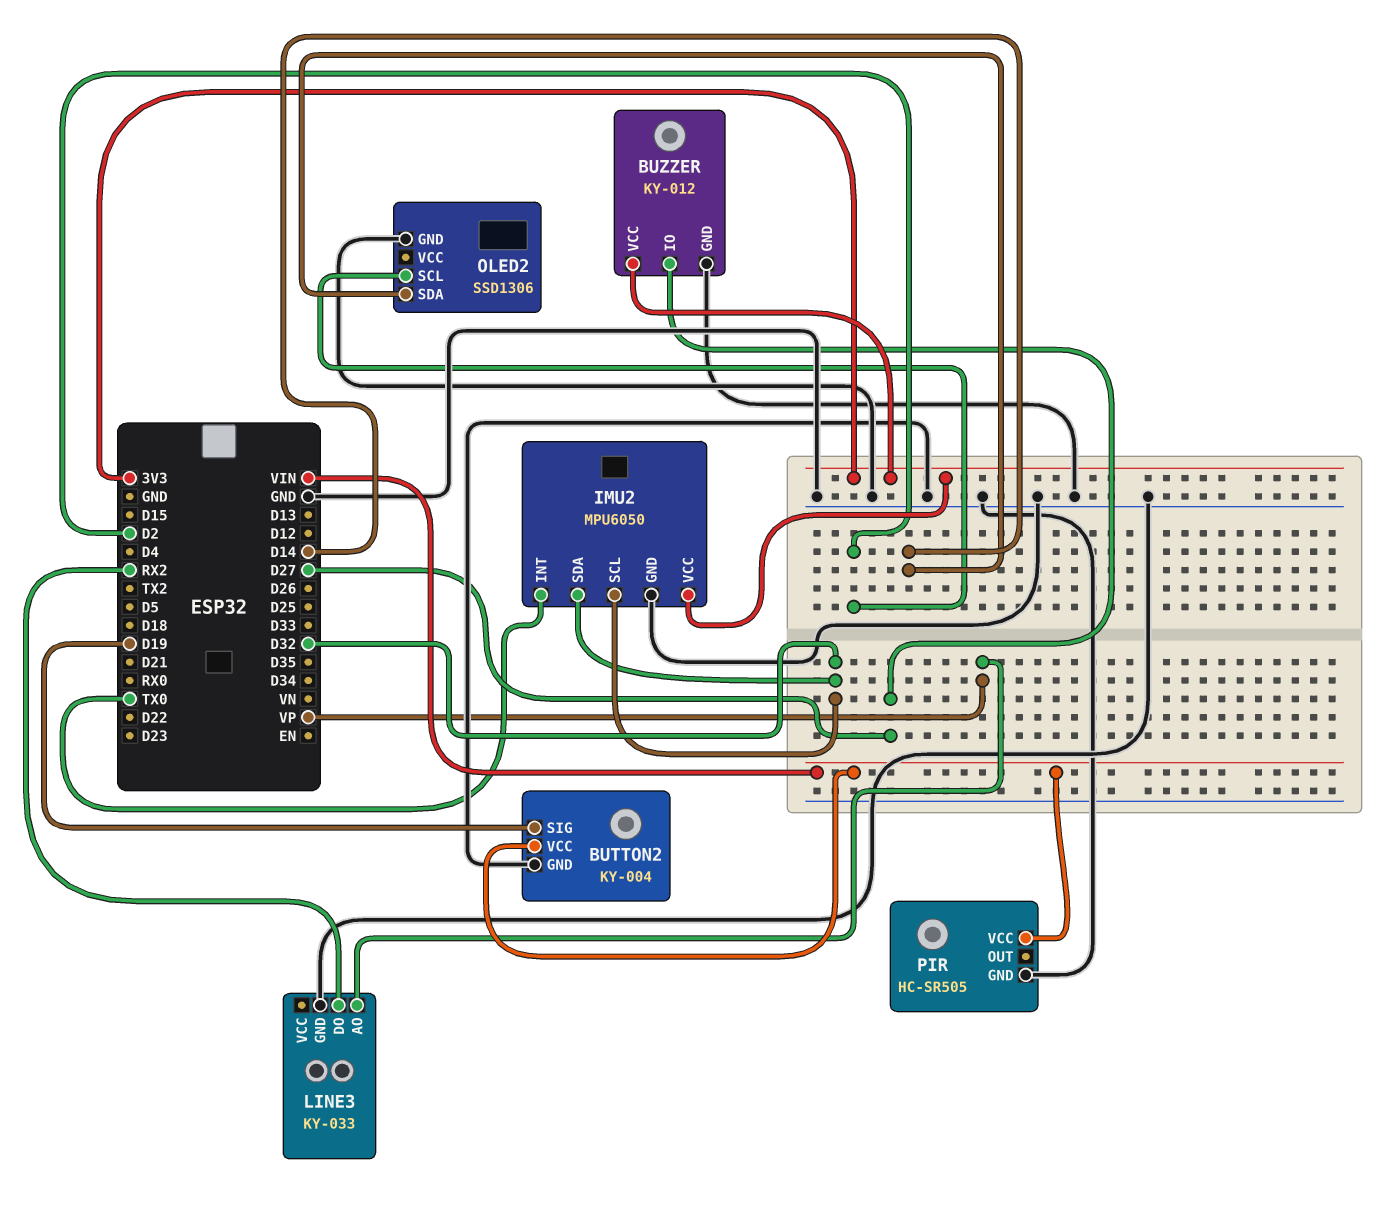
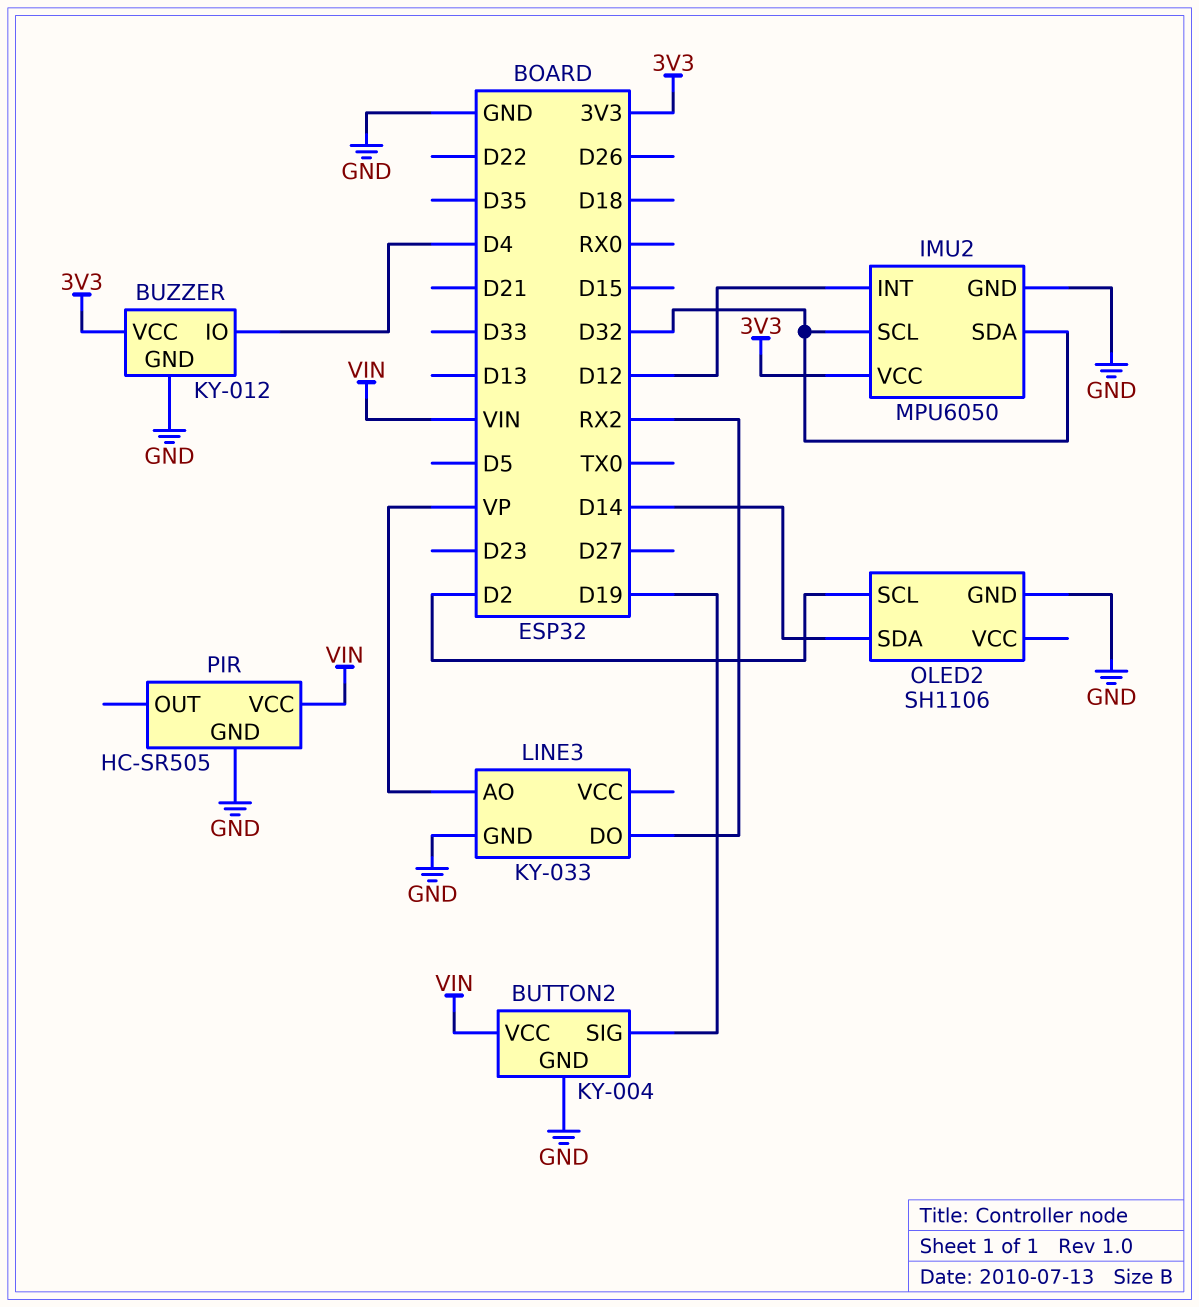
BUZZER pin IO: D27 -> D4
IMU2 pin INT: TX0 -> D12
OLED2: SSD1306 -> SH1106

